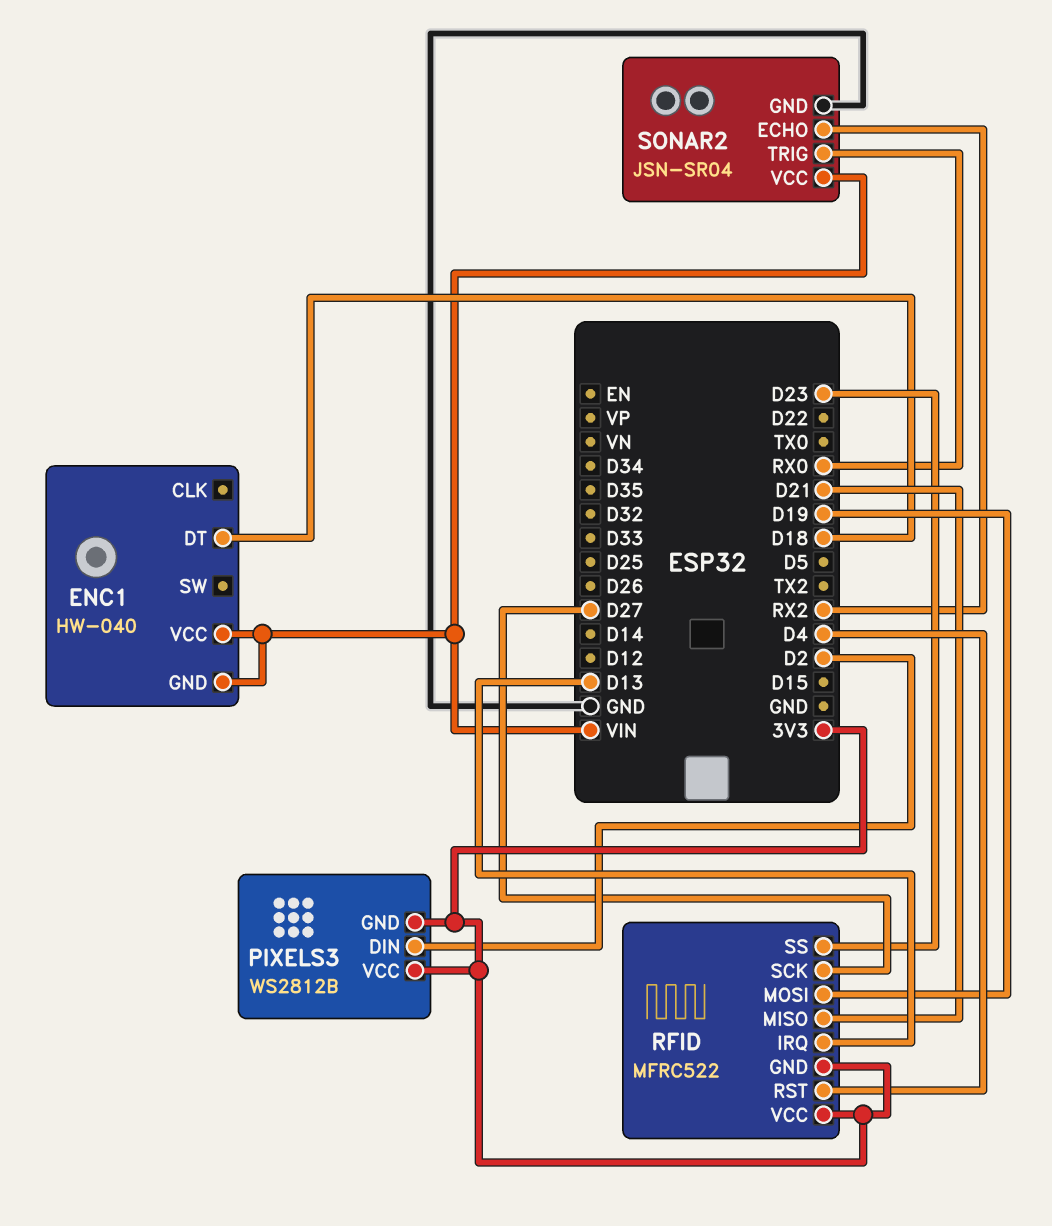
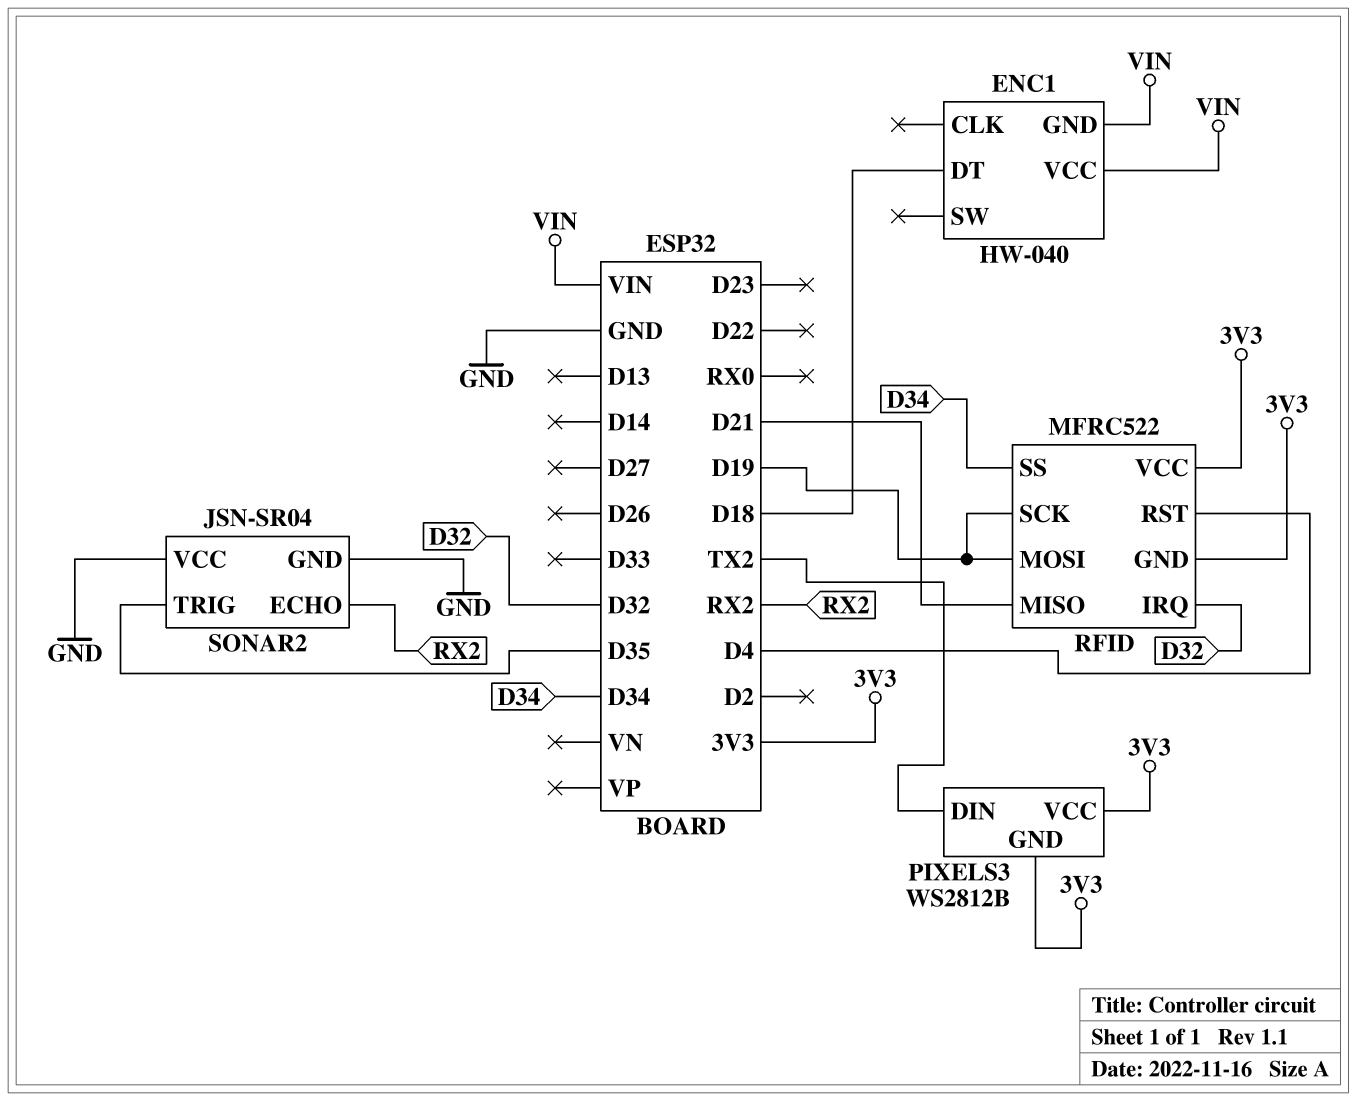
PIXELS3 pin DIN: D2 -> TX2
RFID pin IRQ: D13 -> D32
RFID pin SCK: D27 -> D19
RFID pin SS: D23 -> D34
SONAR2 pin TRIG: RX0 -> D35
SONAR2 pin VCC: VIN -> GND

